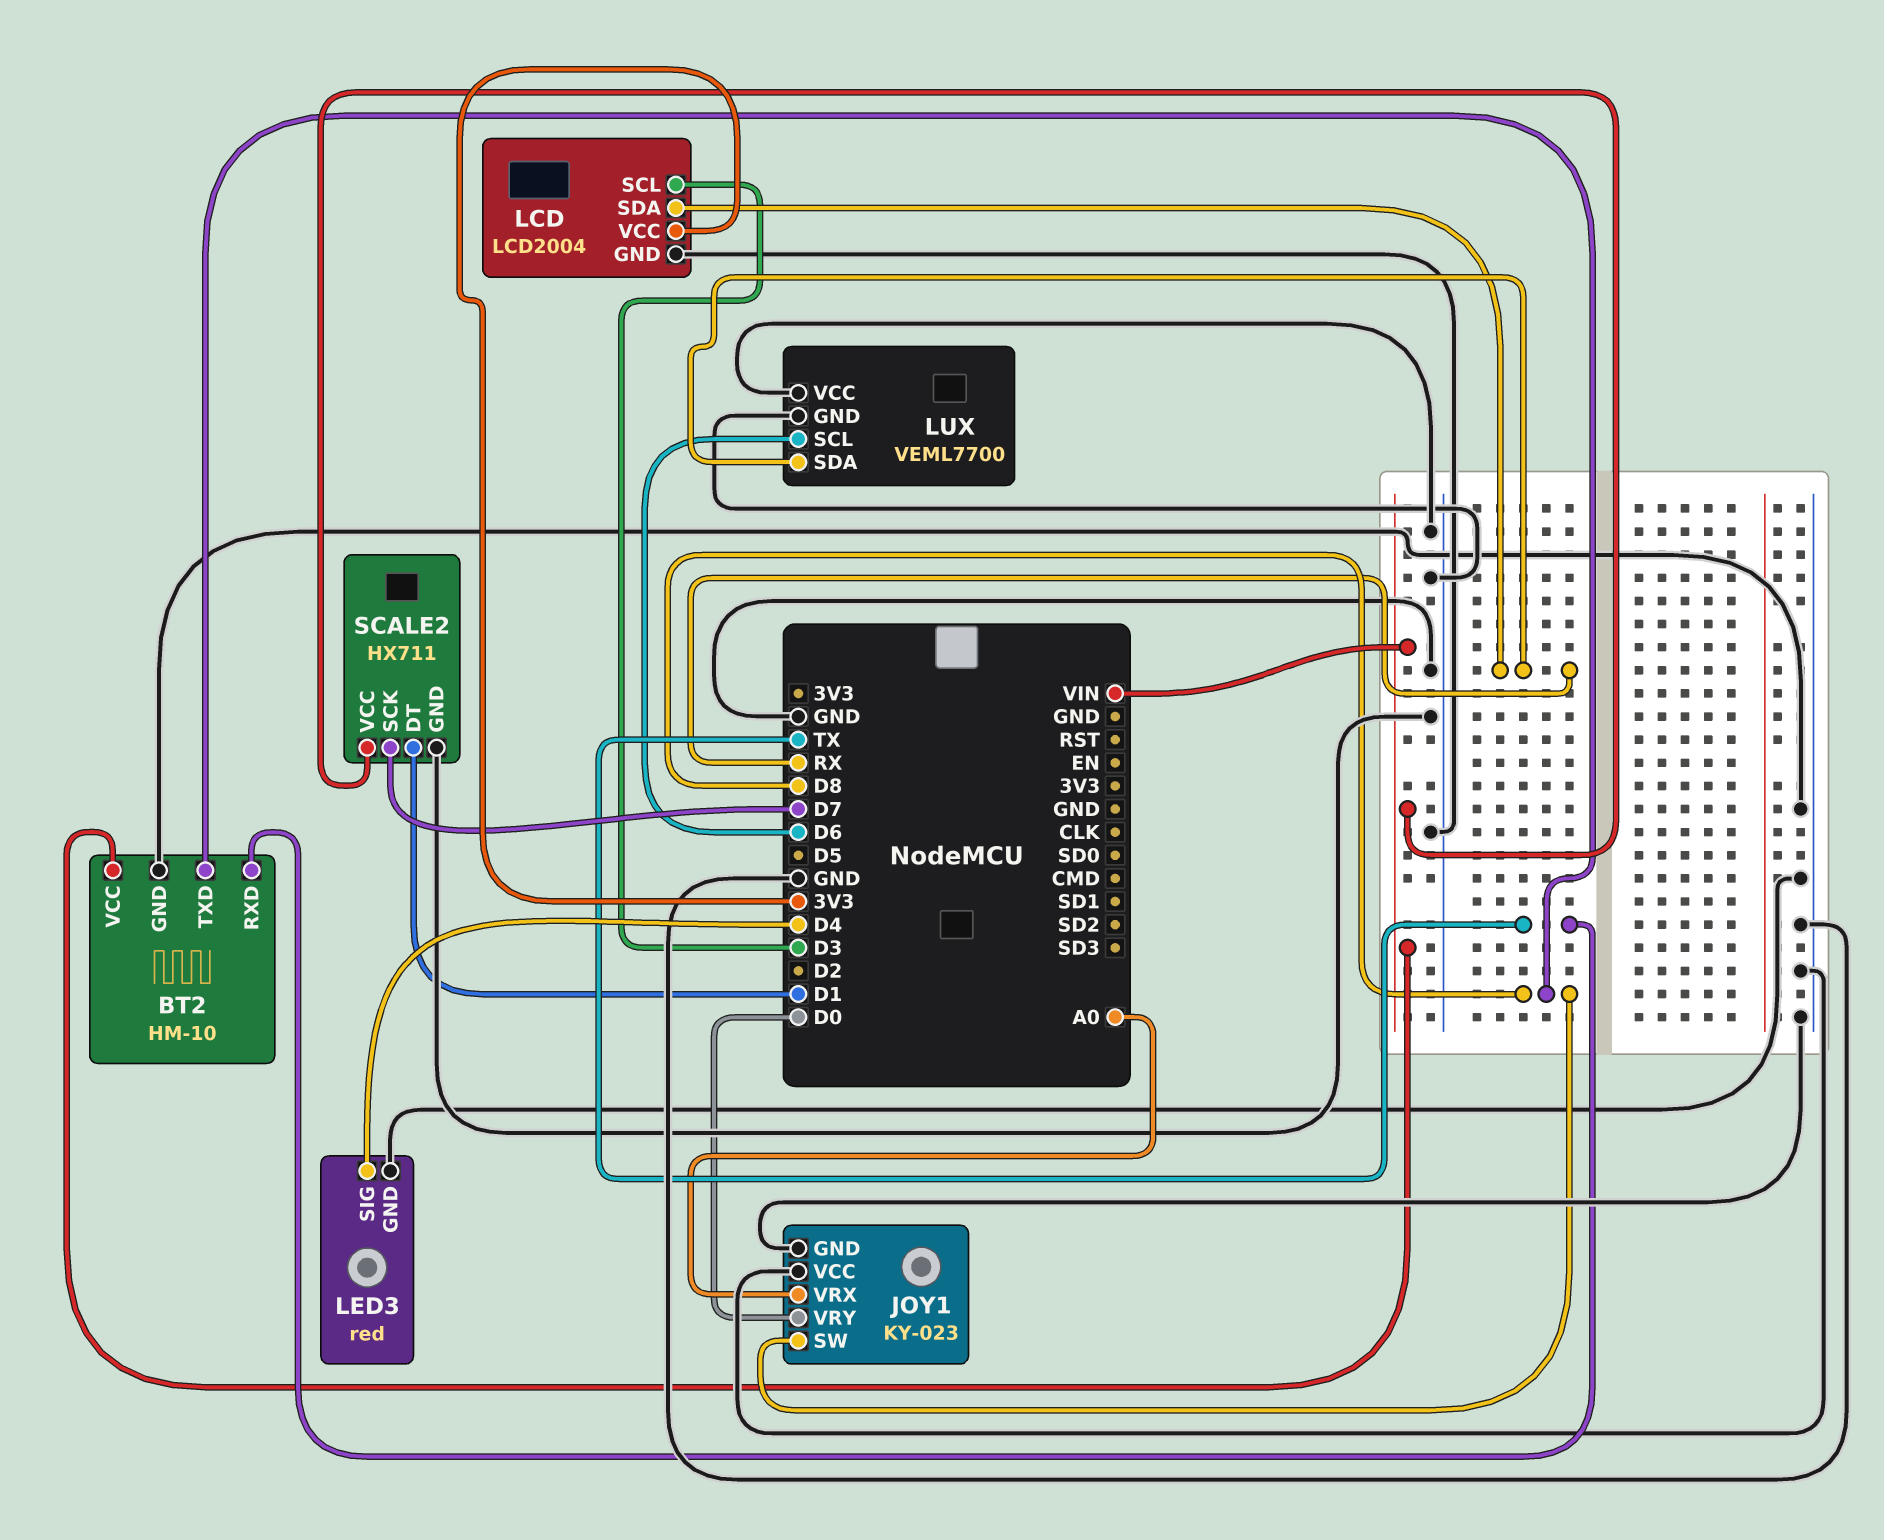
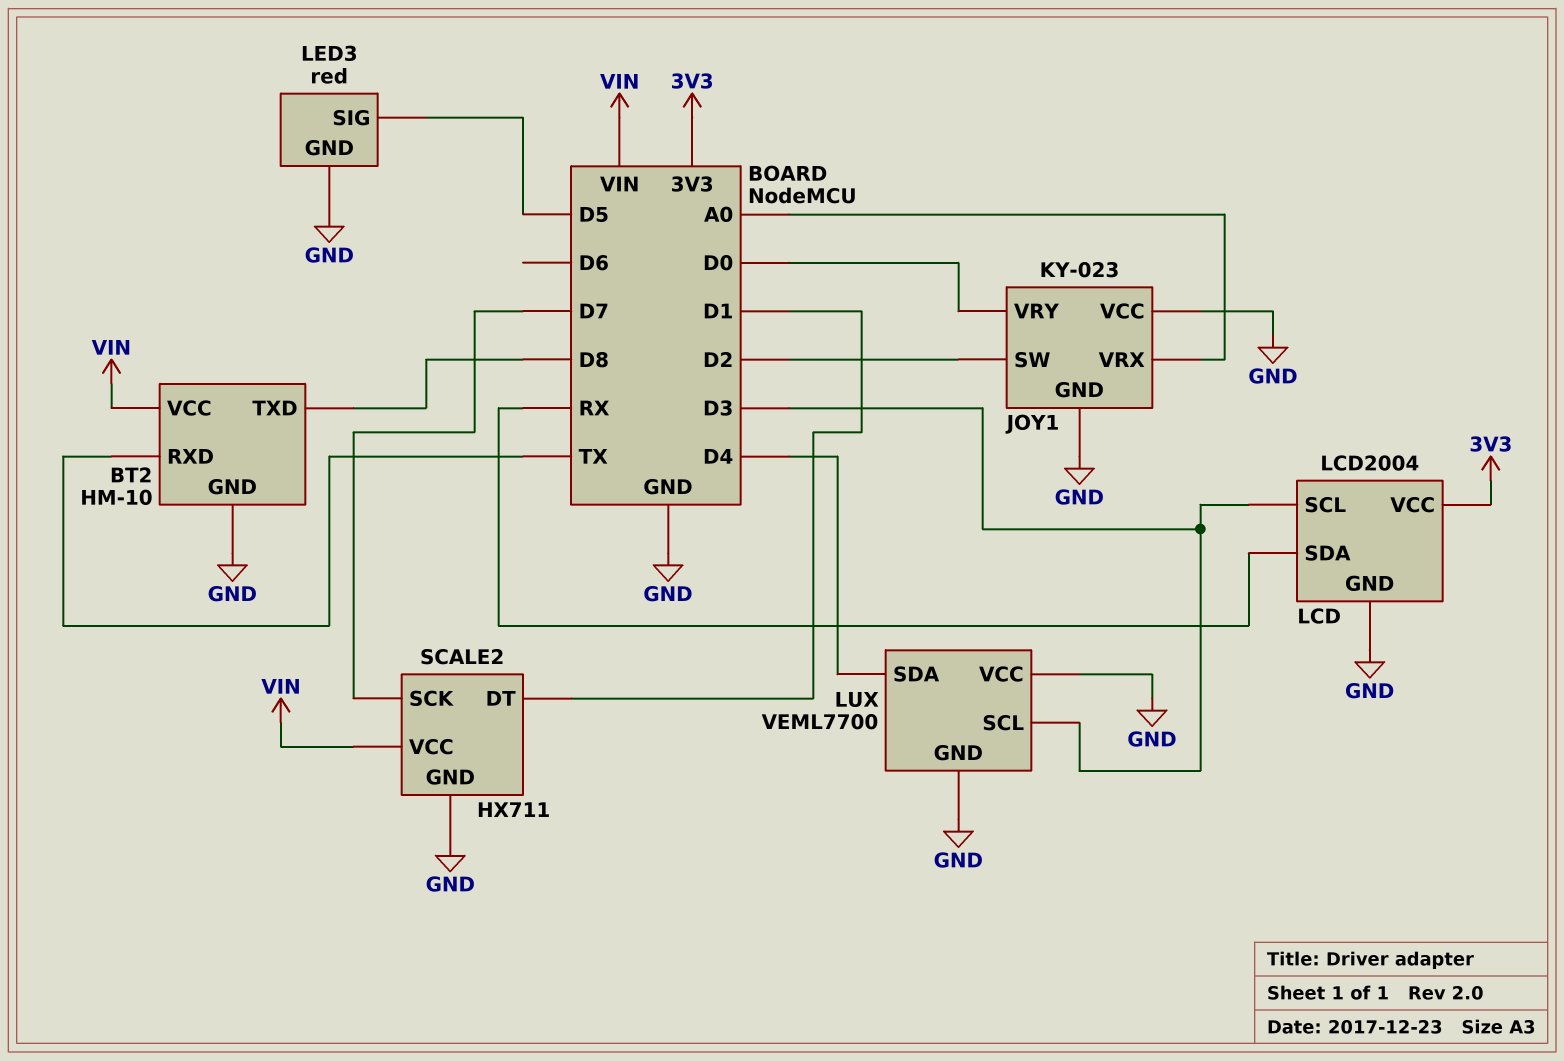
JOY1 pin SW: D8 -> D2
LED3 pin SIG: D4 -> D5
LUX pin SCL: D6 -> D3
LUX pin SDA: RX -> D4

